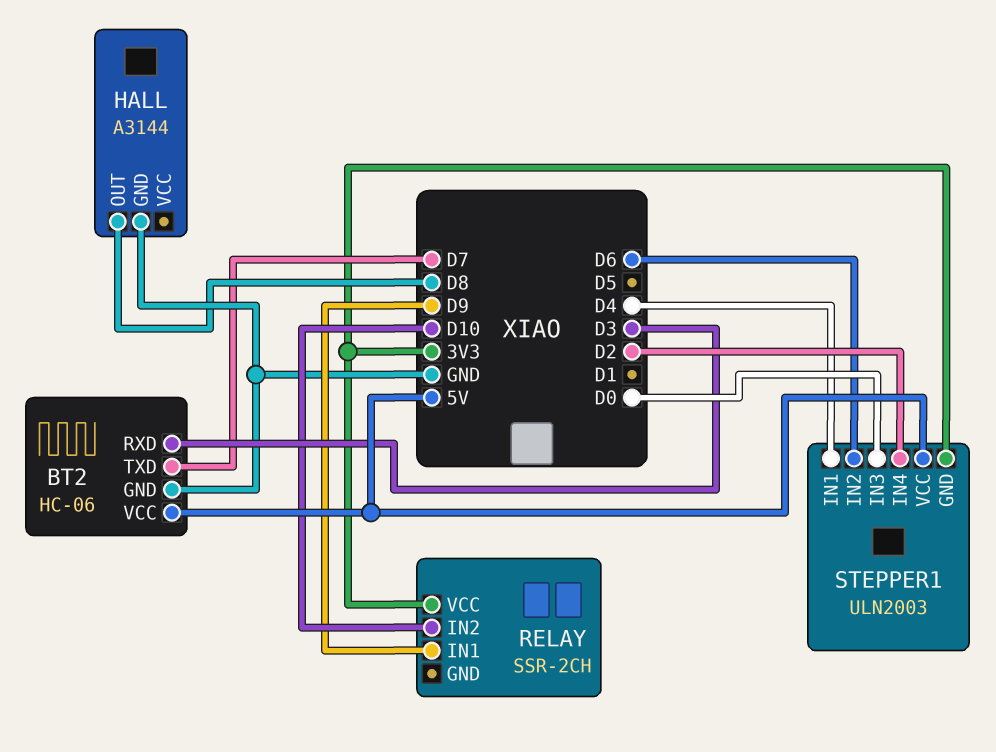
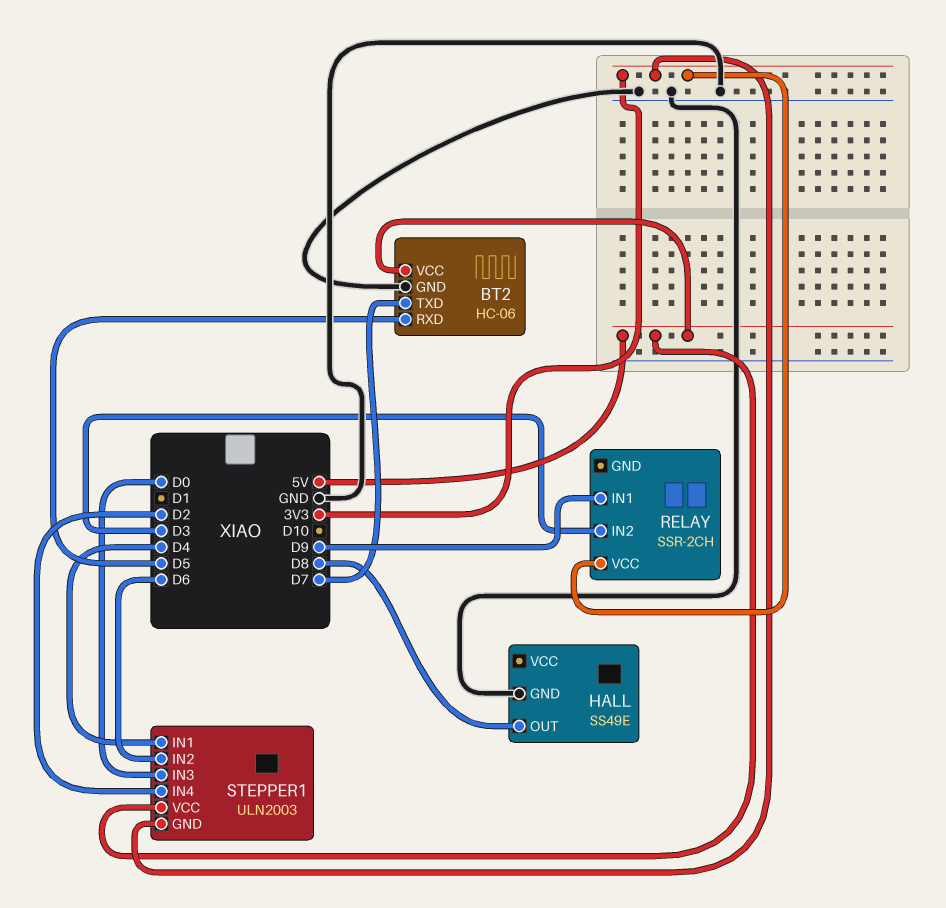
BT2 pin RXD: D3 -> D5
HALL: A3144 -> SS49E
RELAY pin IN2: D10 -> D3

